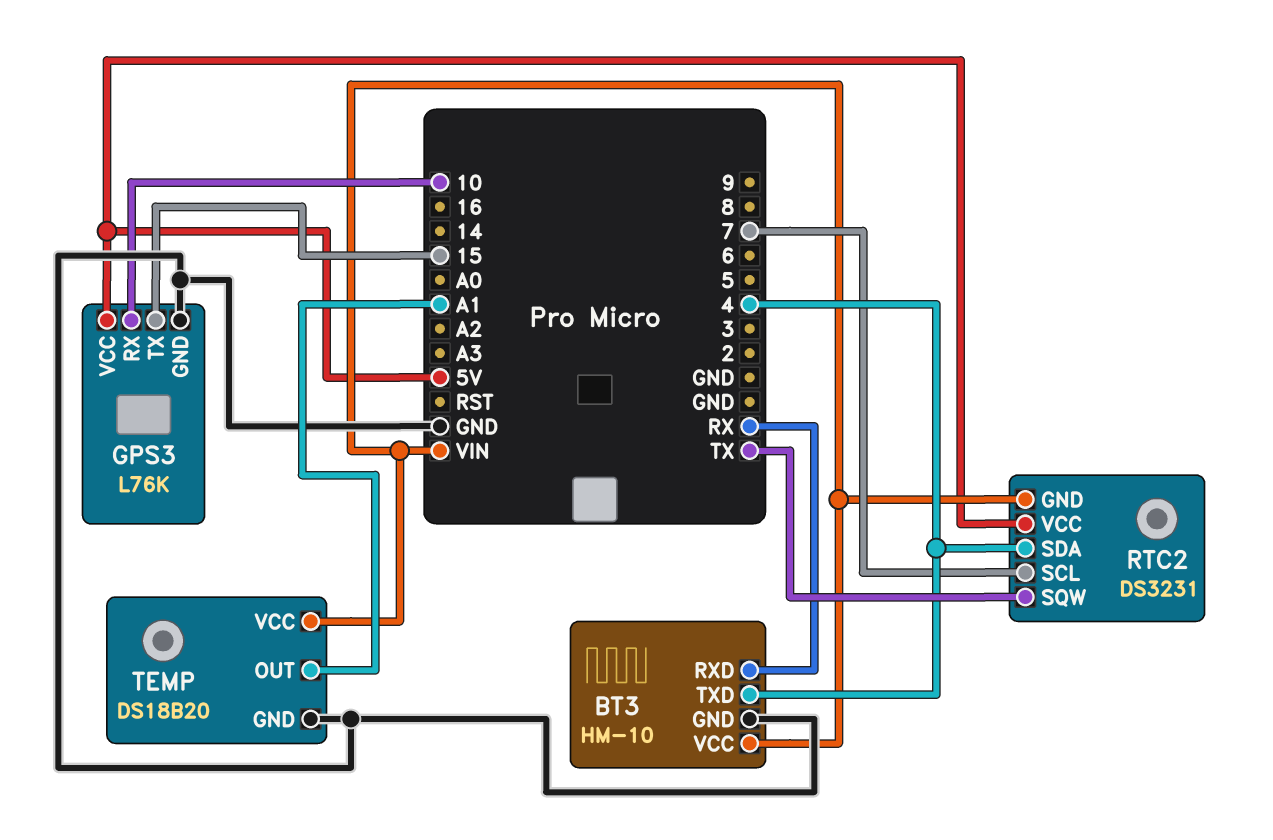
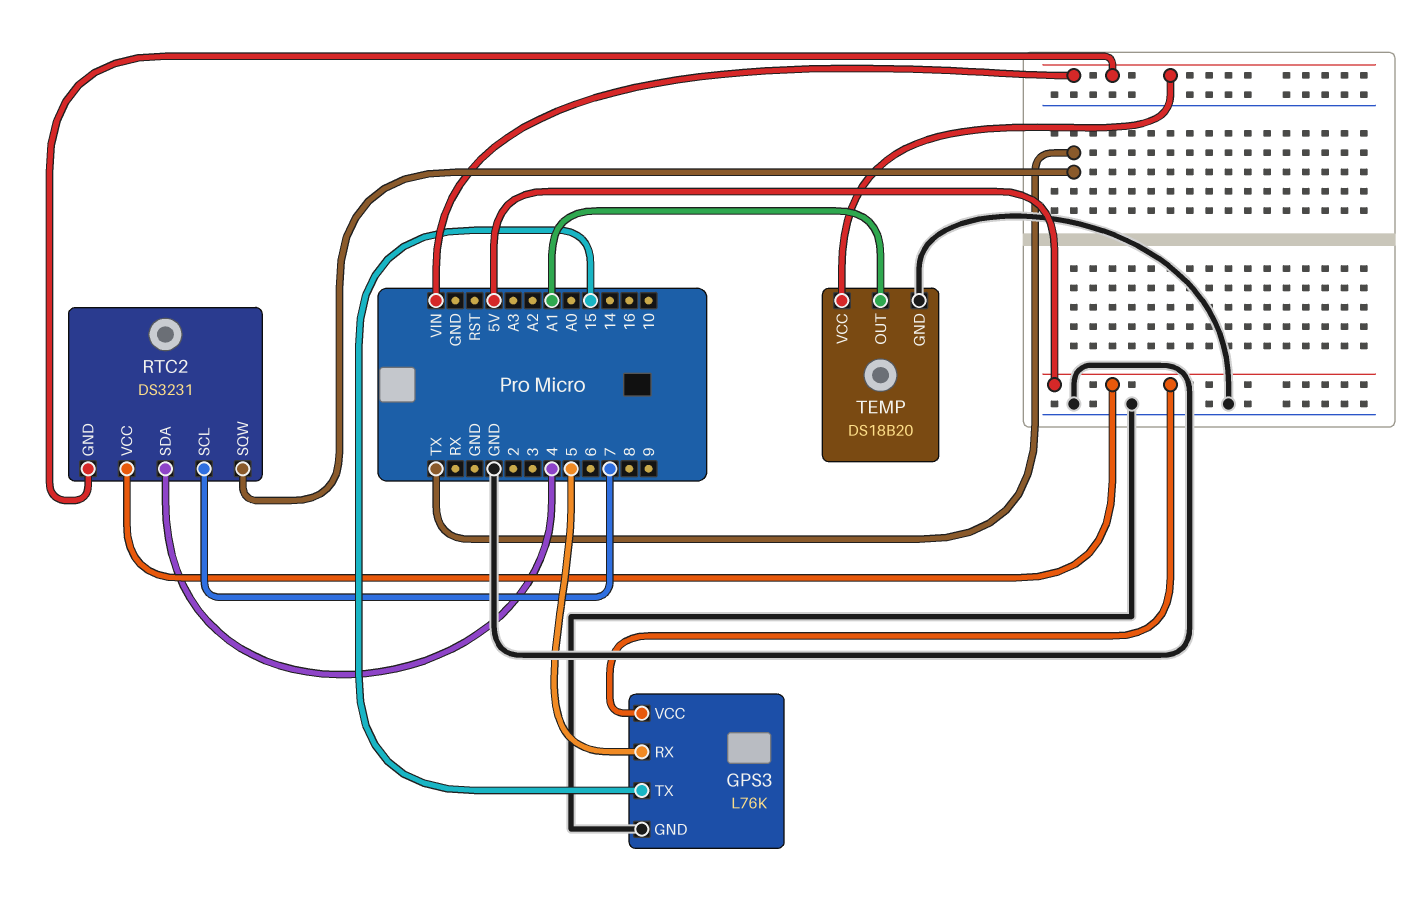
BT3: HM-10 -> none
BT3 pin GND: GND -> none
BT3 pin RXD: RX -> none
BT3 pin TXD: 4 -> none
BT3 pin VCC: VIN -> none
GPS3 pin RX: 10 -> 5

